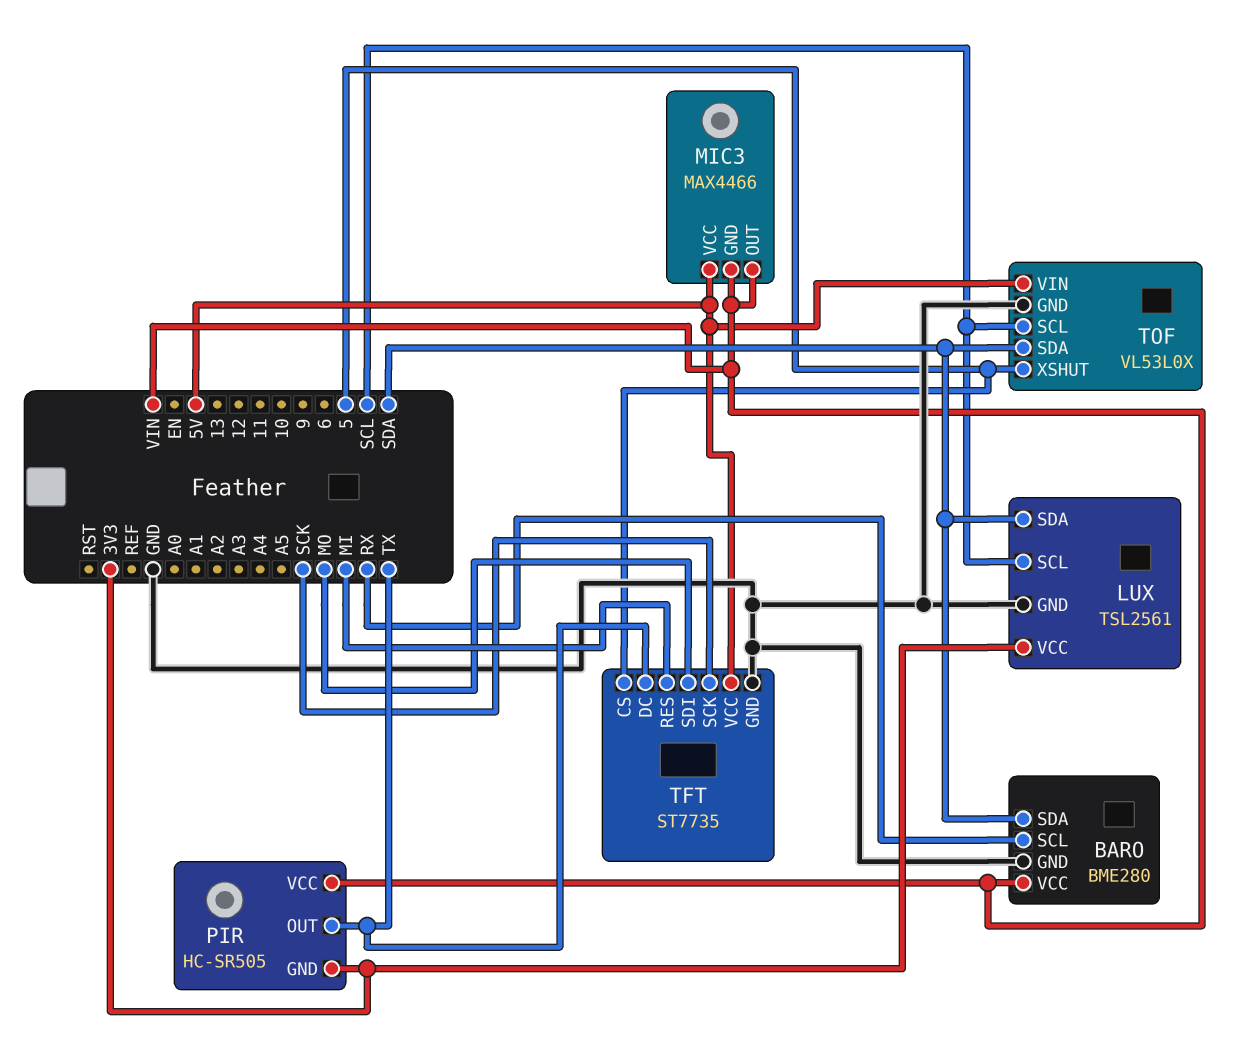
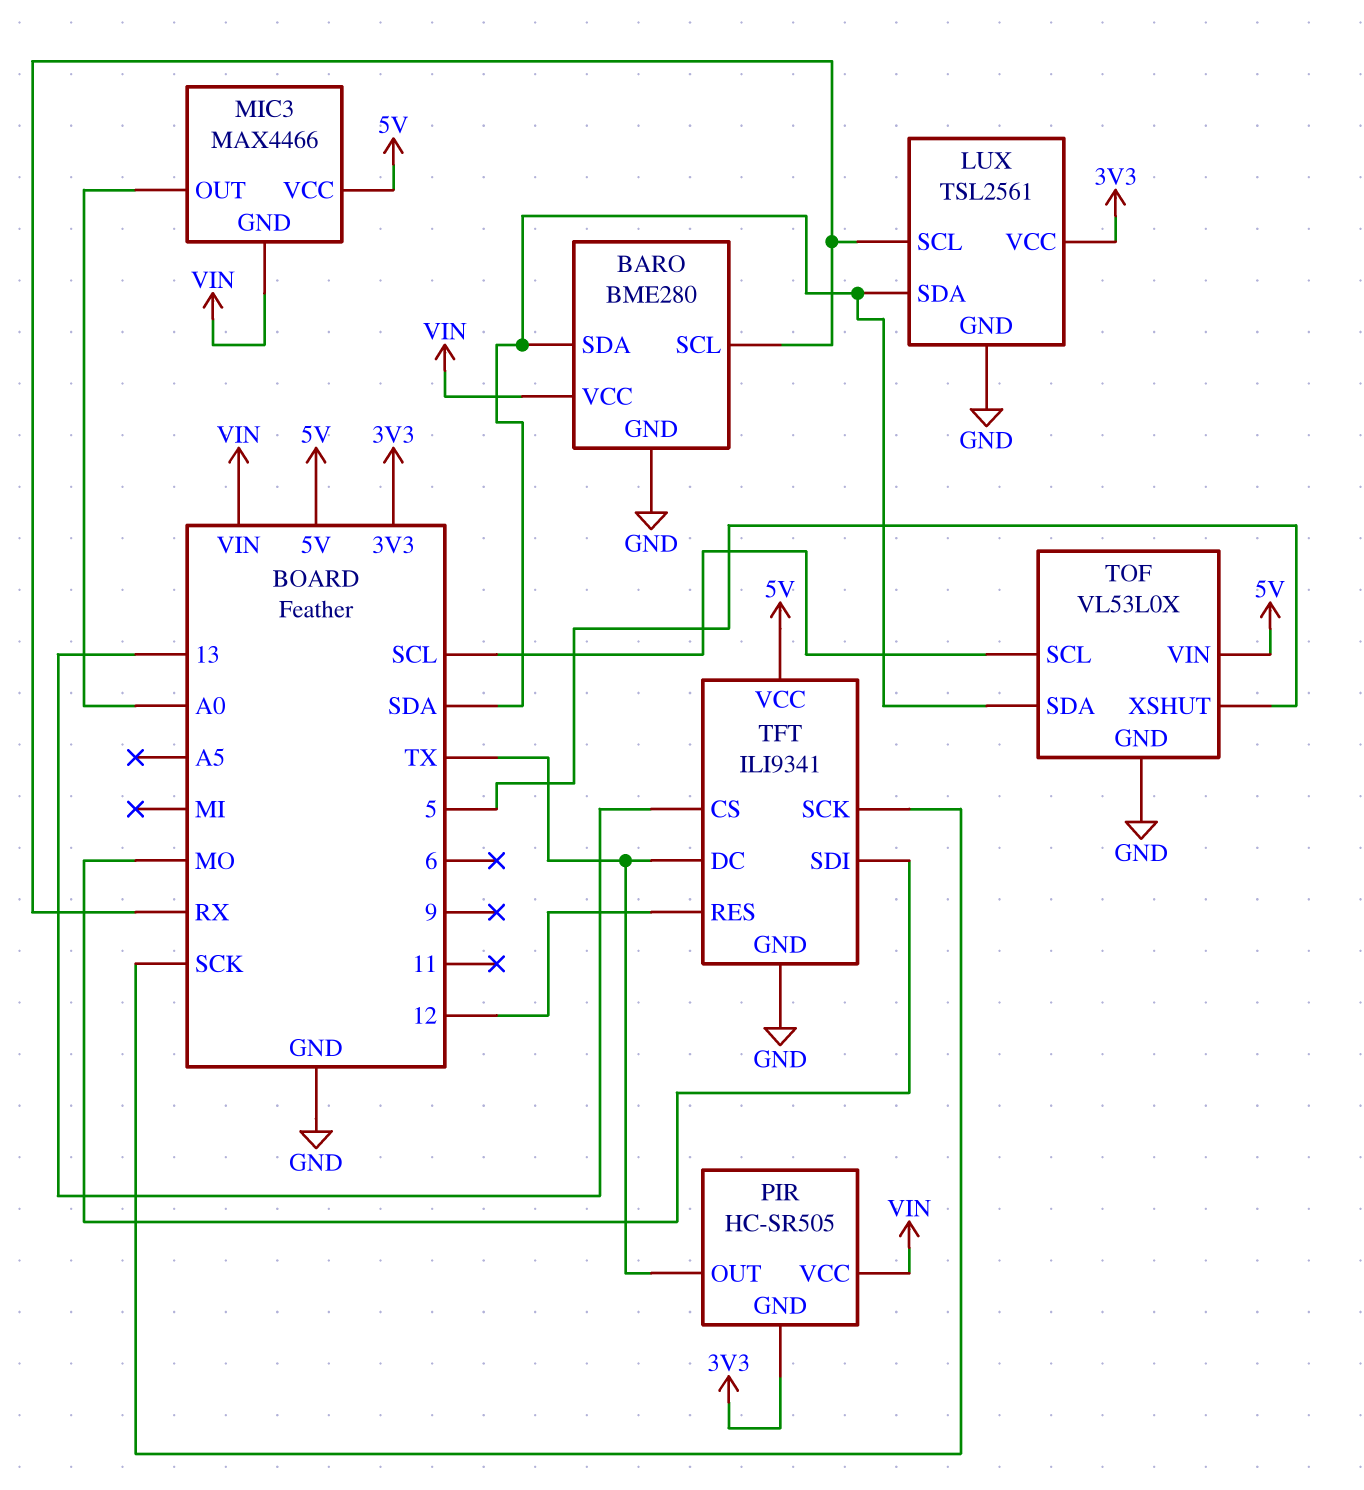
LUX pin SCL: SCL -> RX
MIC3 pin OUT: VIN -> A0
TFT: ST7735 -> ILI9341
TFT pin CS: 5 -> 13
TFT pin RES: MI -> 12

